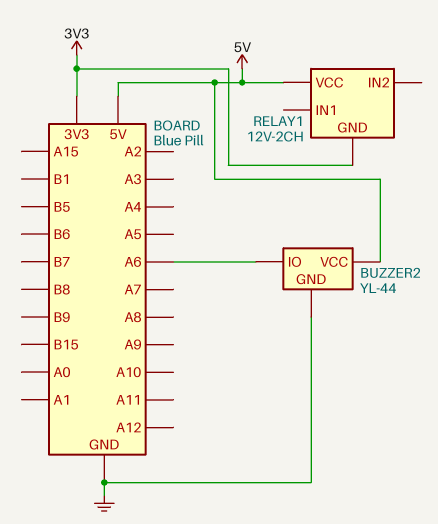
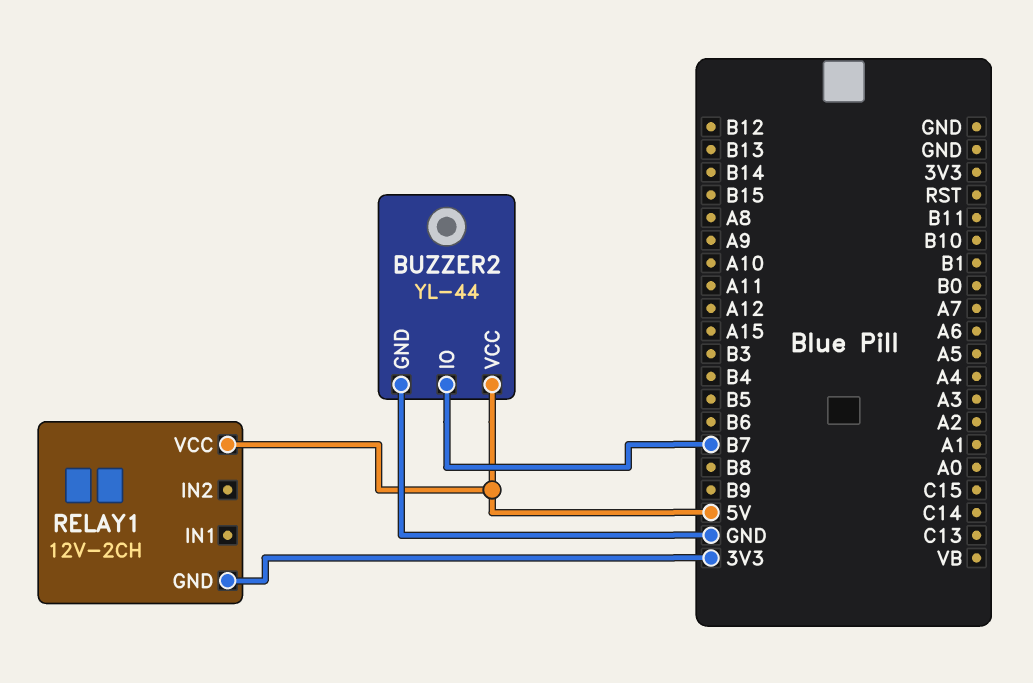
BUZZER2 pin IO: A6 -> B7

